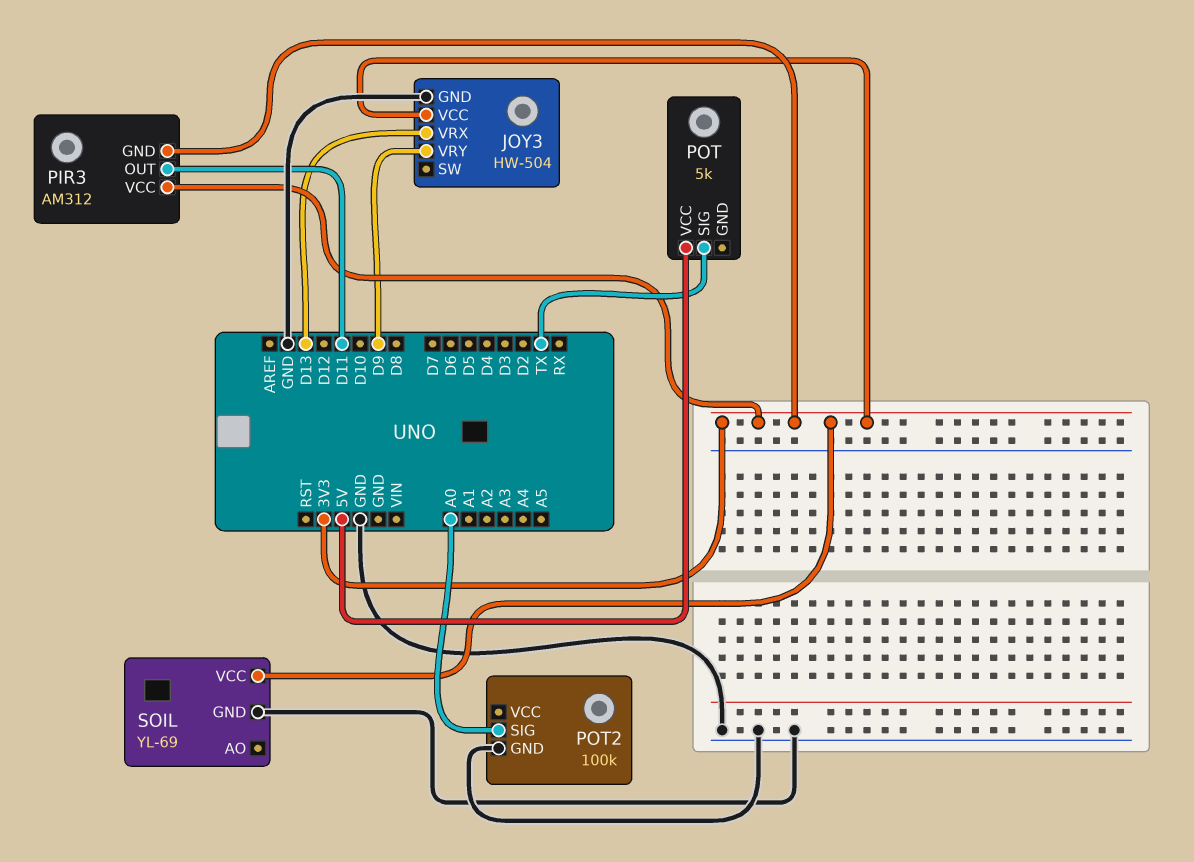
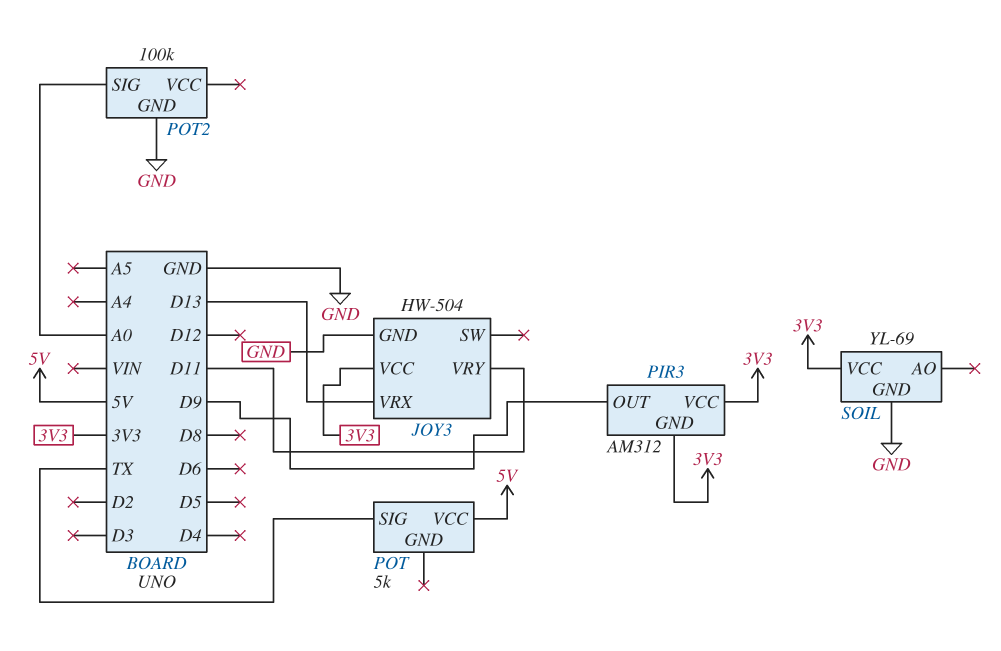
JOY3 pin VRY: D9 -> D11
PIR3 pin OUT: D11 -> D9

